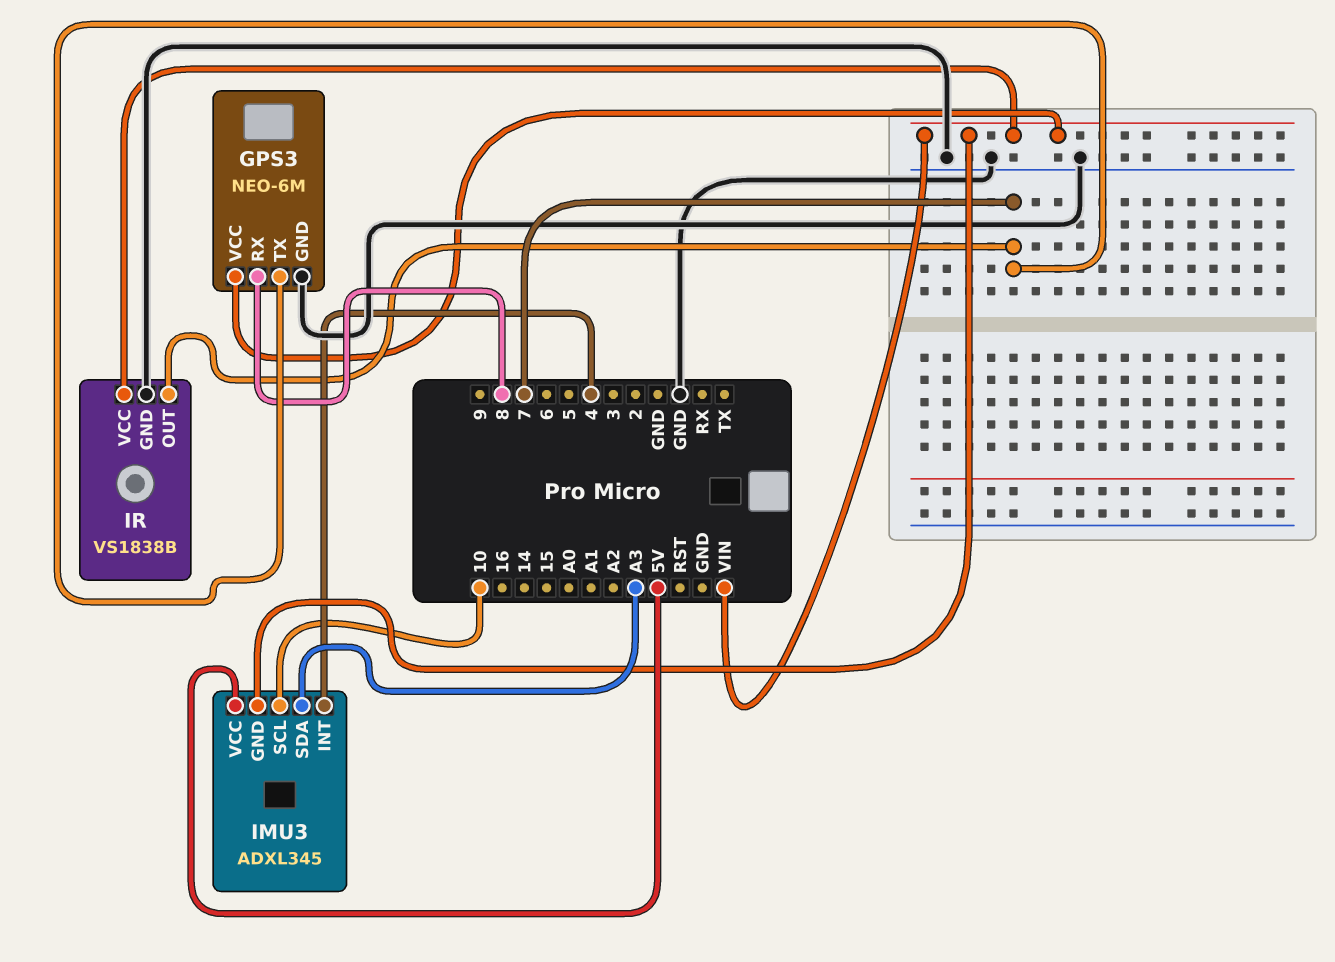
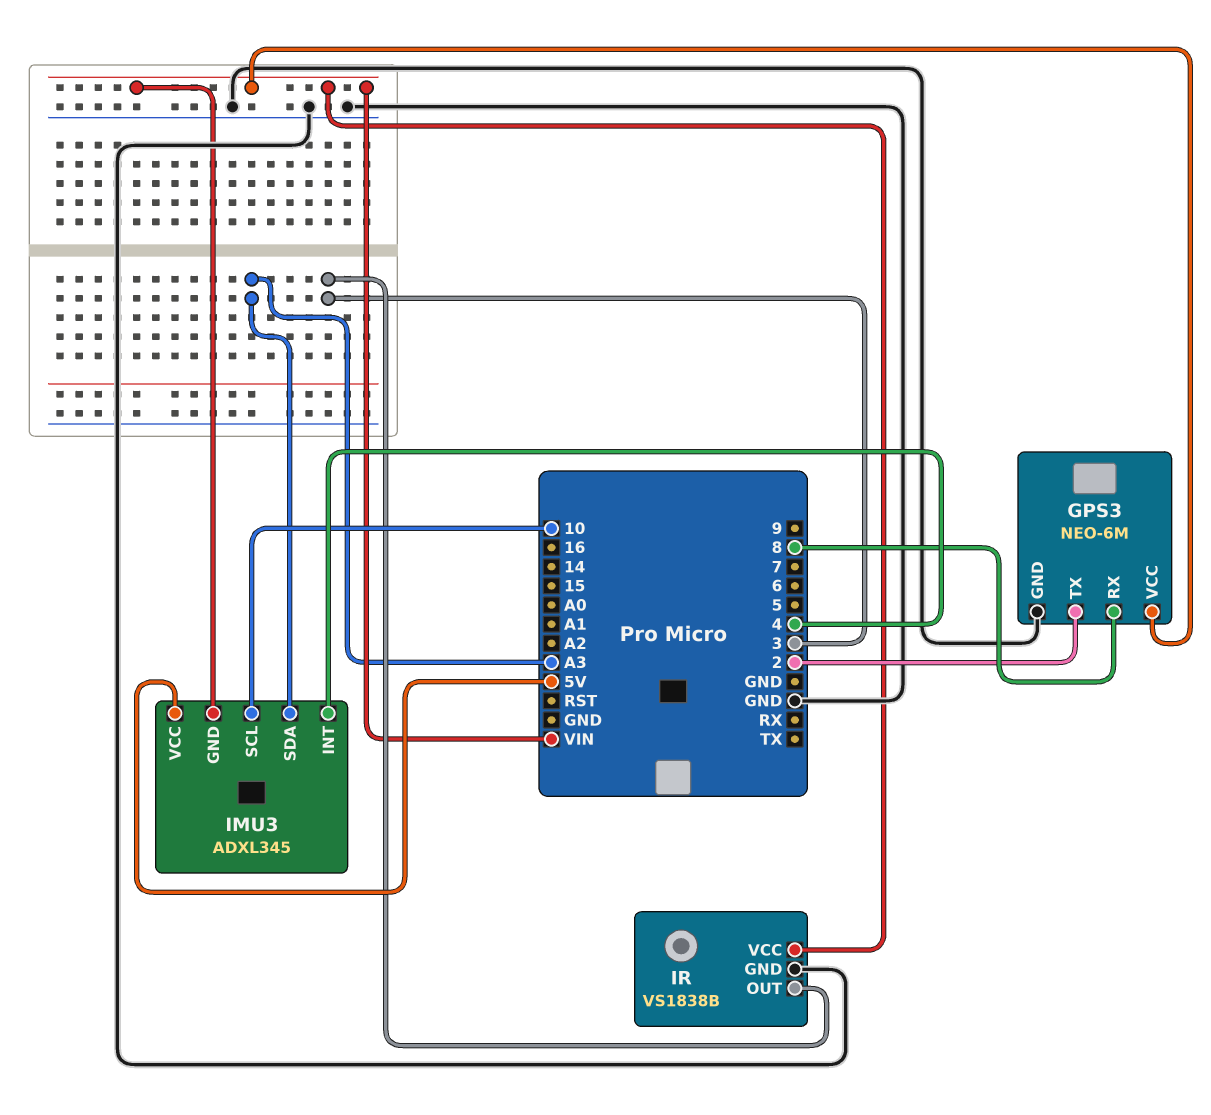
GPS3 pin TX: 7 -> 2
IR pin OUT: 7 -> 3

